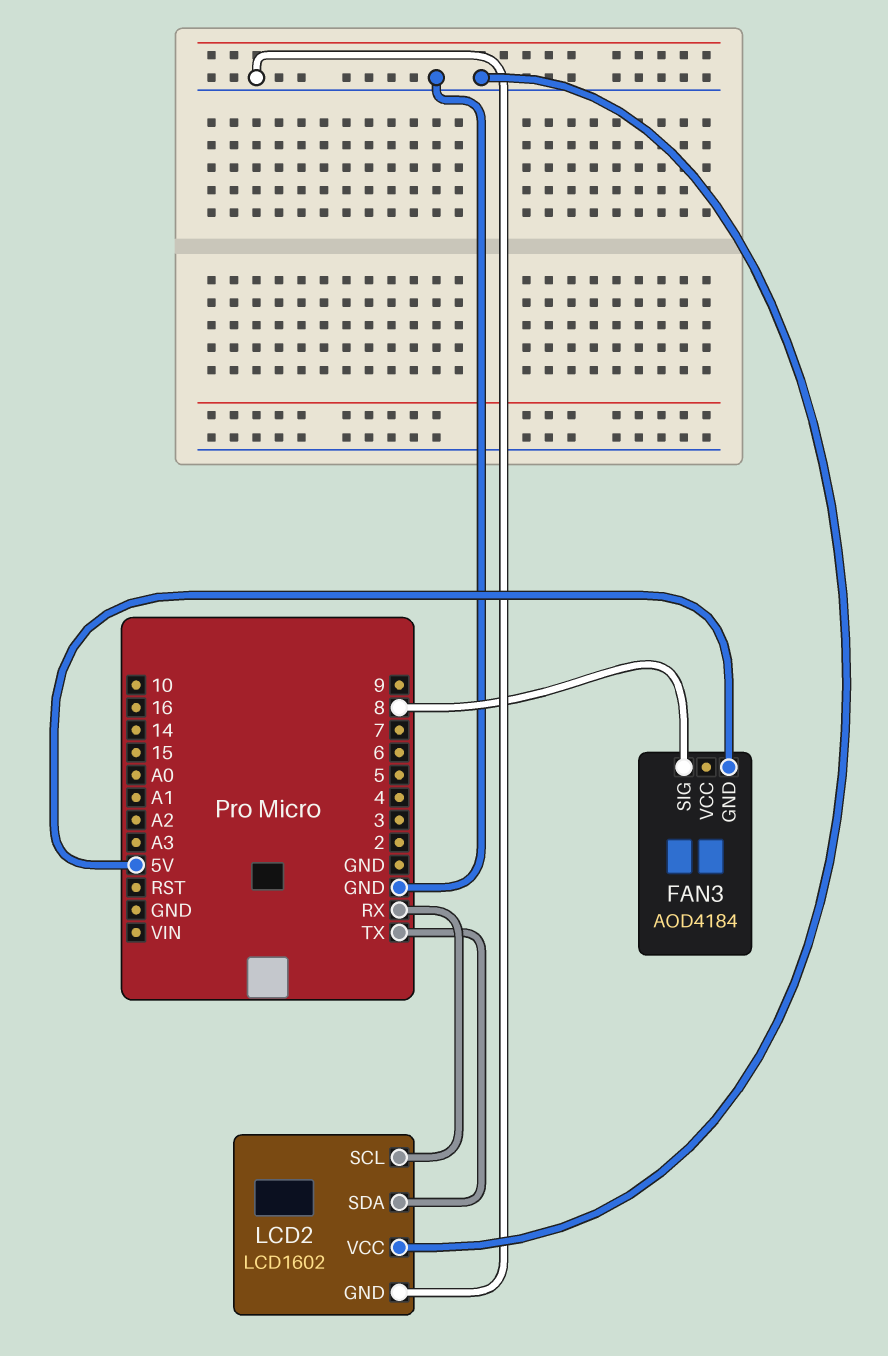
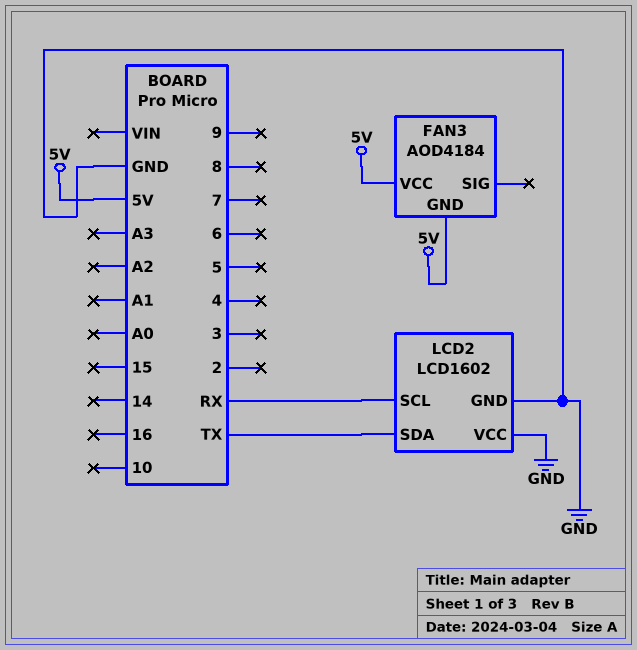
FAN3 pin SIG: 8 -> none
FAN3 pin VCC: none -> 5V

